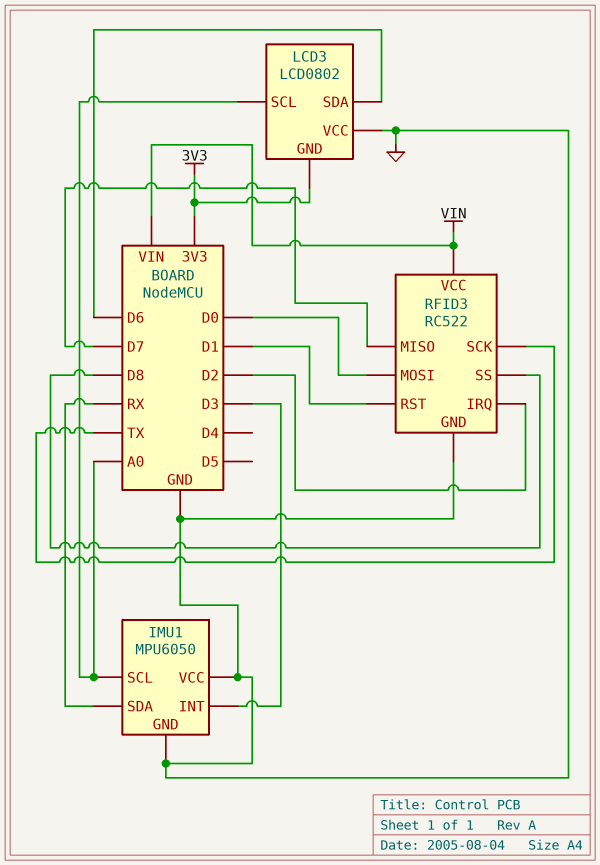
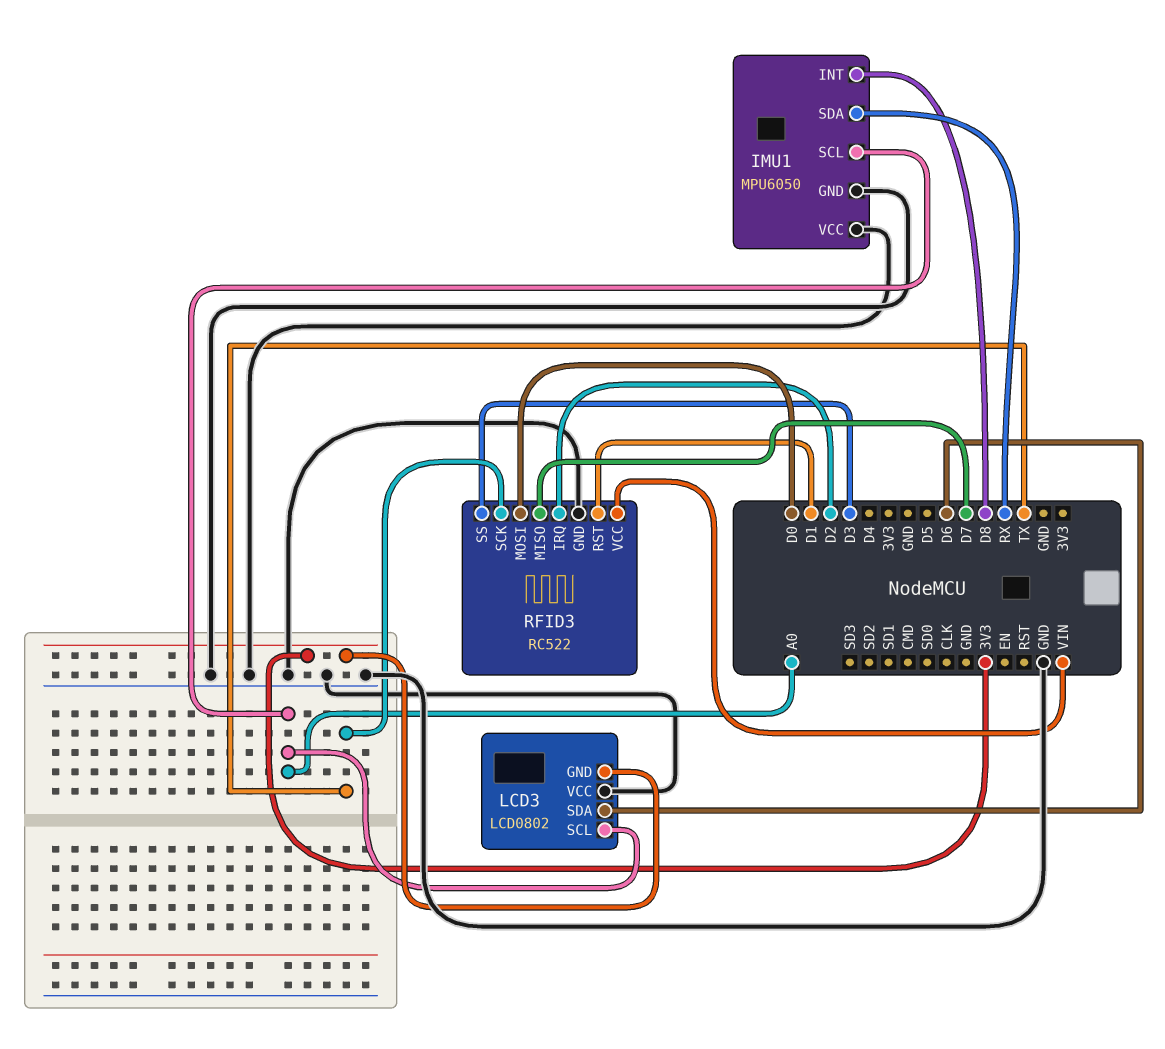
IMU1 pin INT: D3 -> D8
RFID3 pin SS: D8 -> D3

